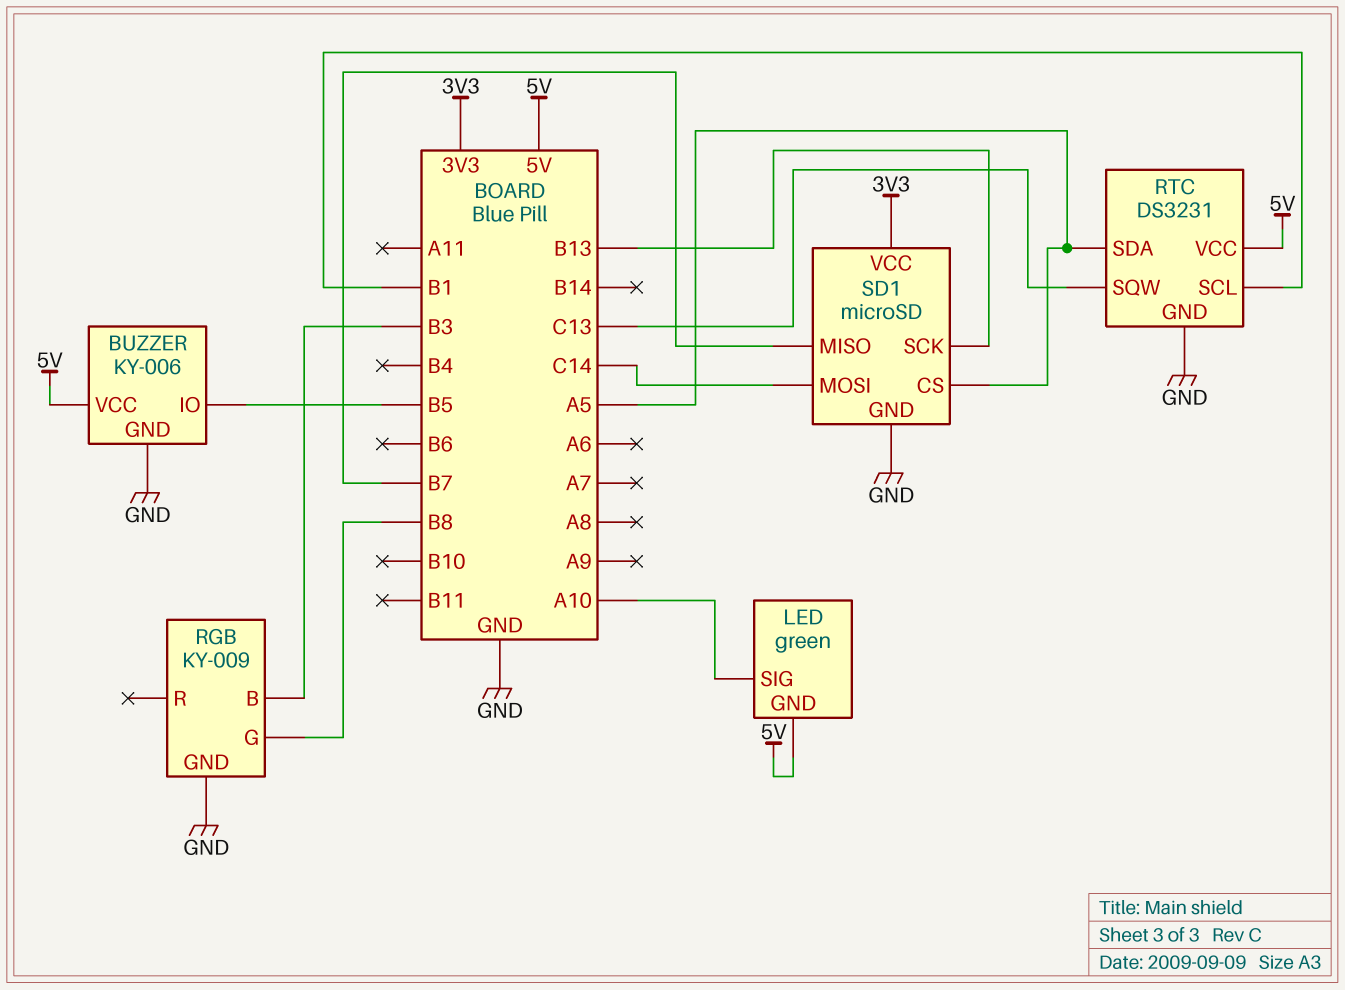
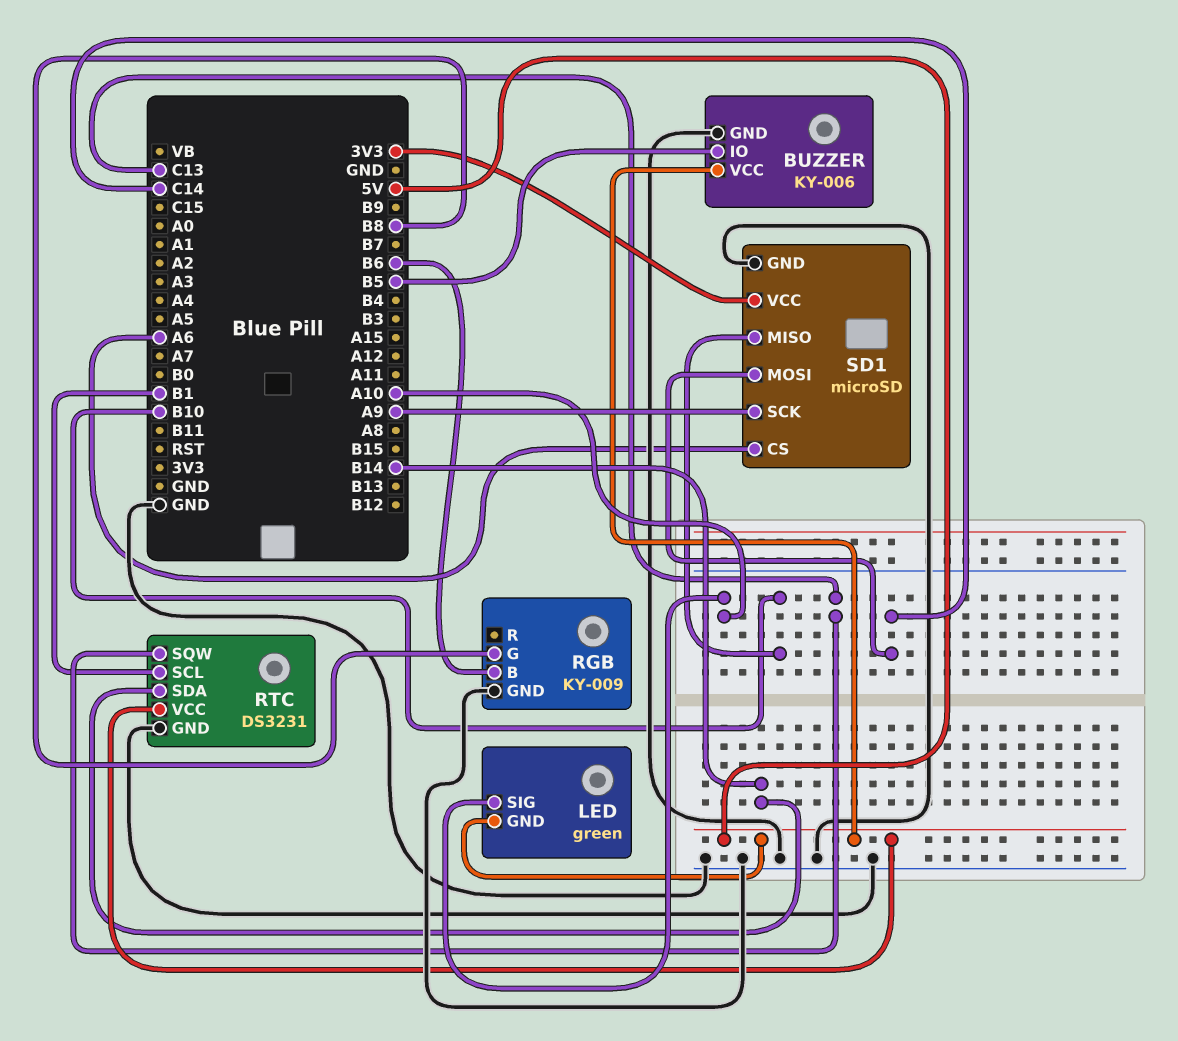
RGB pin B: B3 -> B6
RTC pin SDA: A5 -> B14
SD1 pin CS: A5 -> A6
SD1 pin MISO: B7 -> B10
SD1 pin SCK: B13 -> A9

